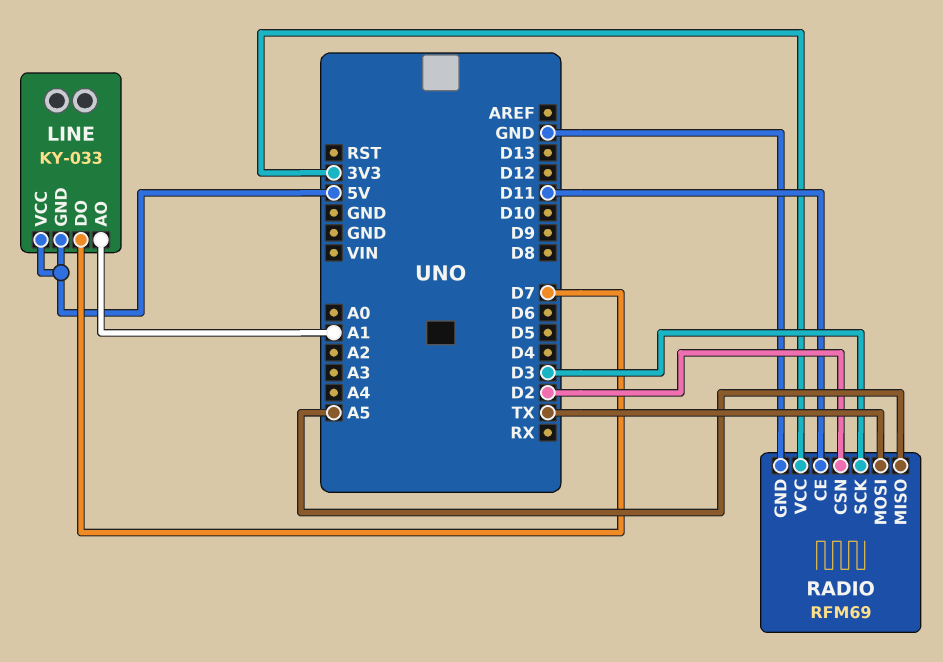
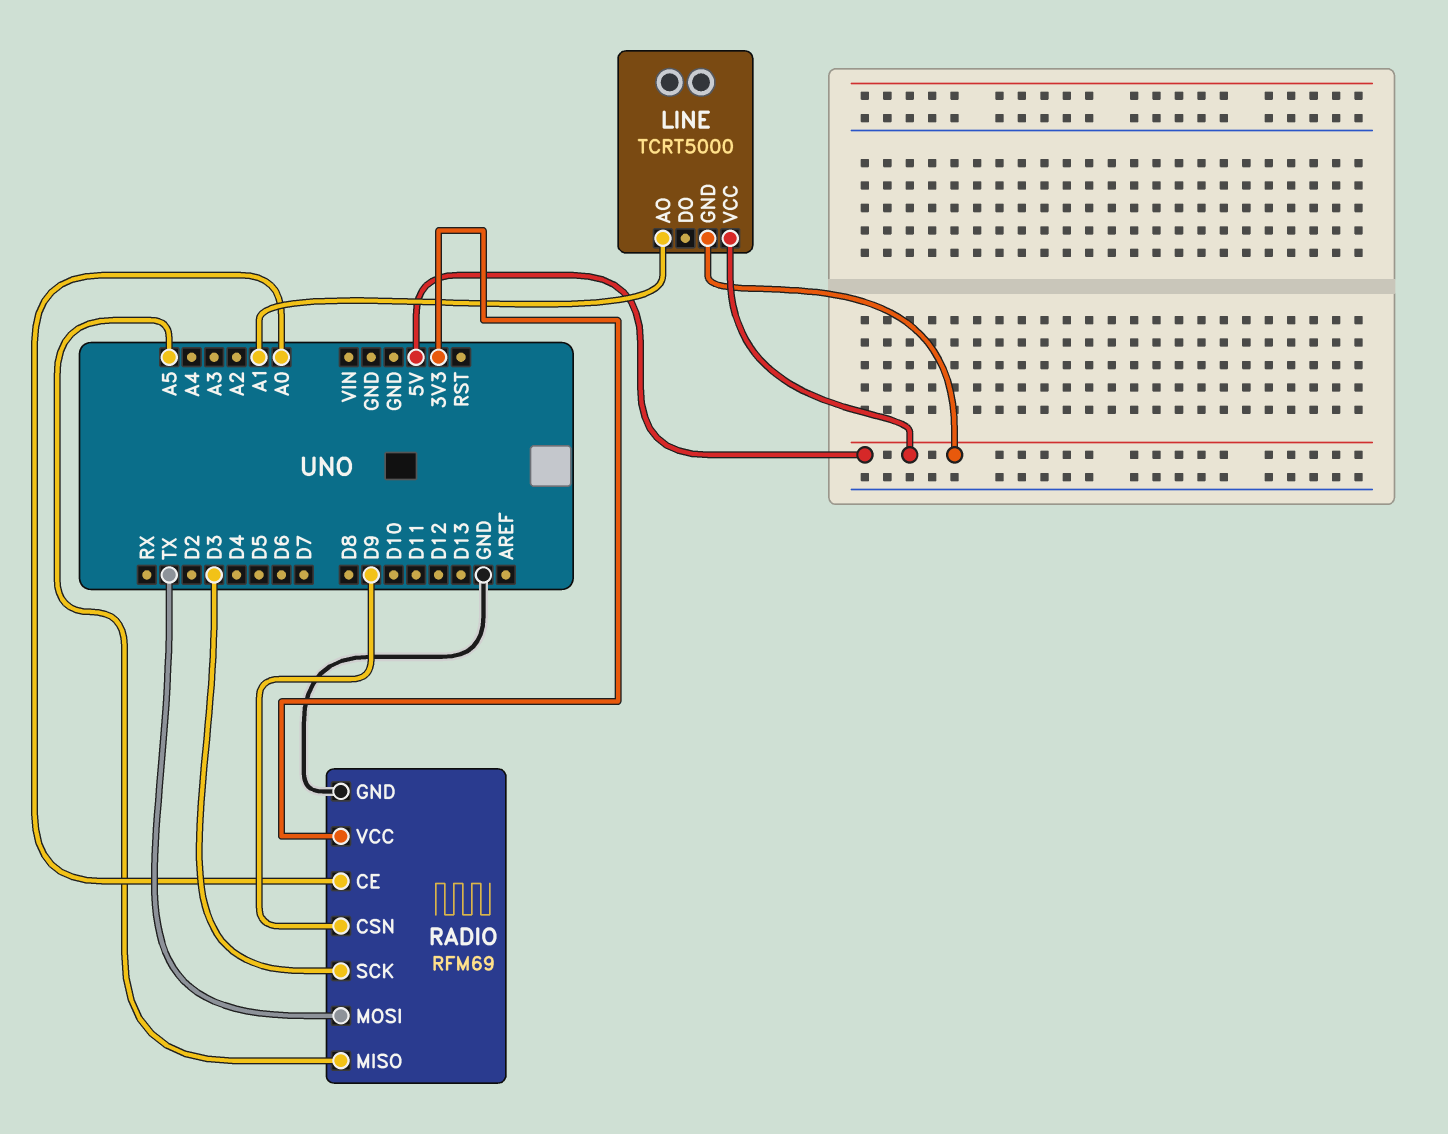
LINE: KY-033 -> TCRT5000
LINE pin DO: D7 -> none
RADIO pin CE: D11 -> A0
RADIO pin CSN: D2 -> D9

